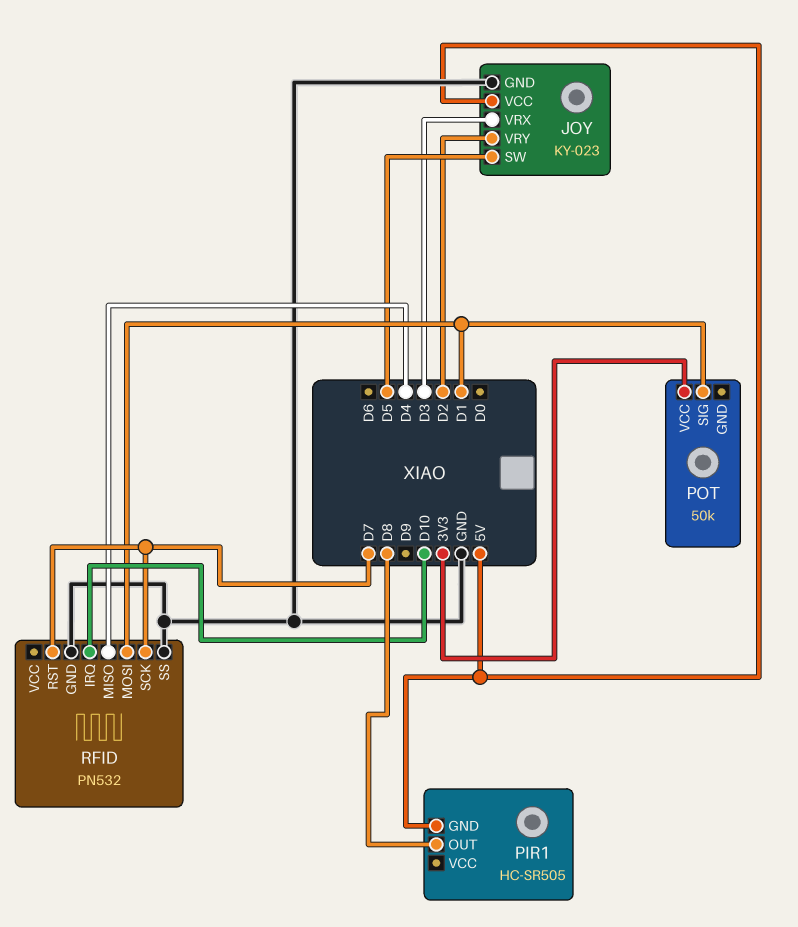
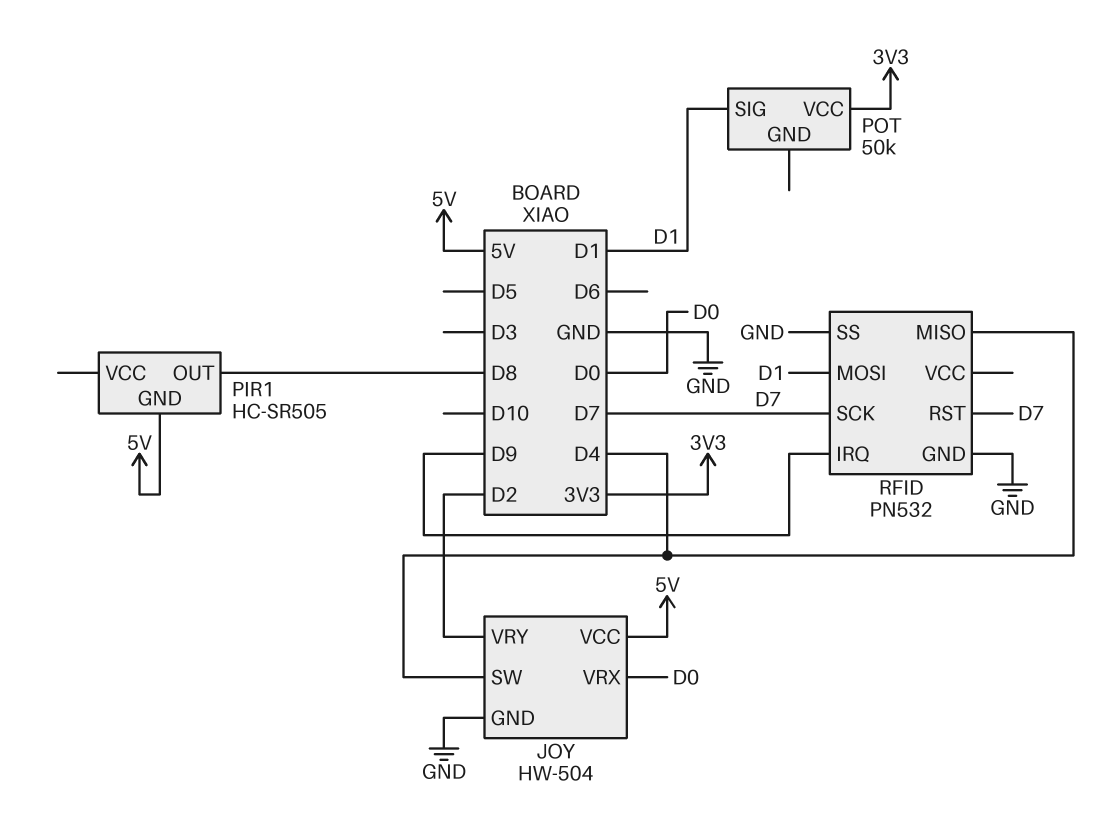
JOY: KY-023 -> HW-504
JOY pin SW: D5 -> D4
JOY pin VRX: D3 -> D0
RFID pin IRQ: D10 -> D9

